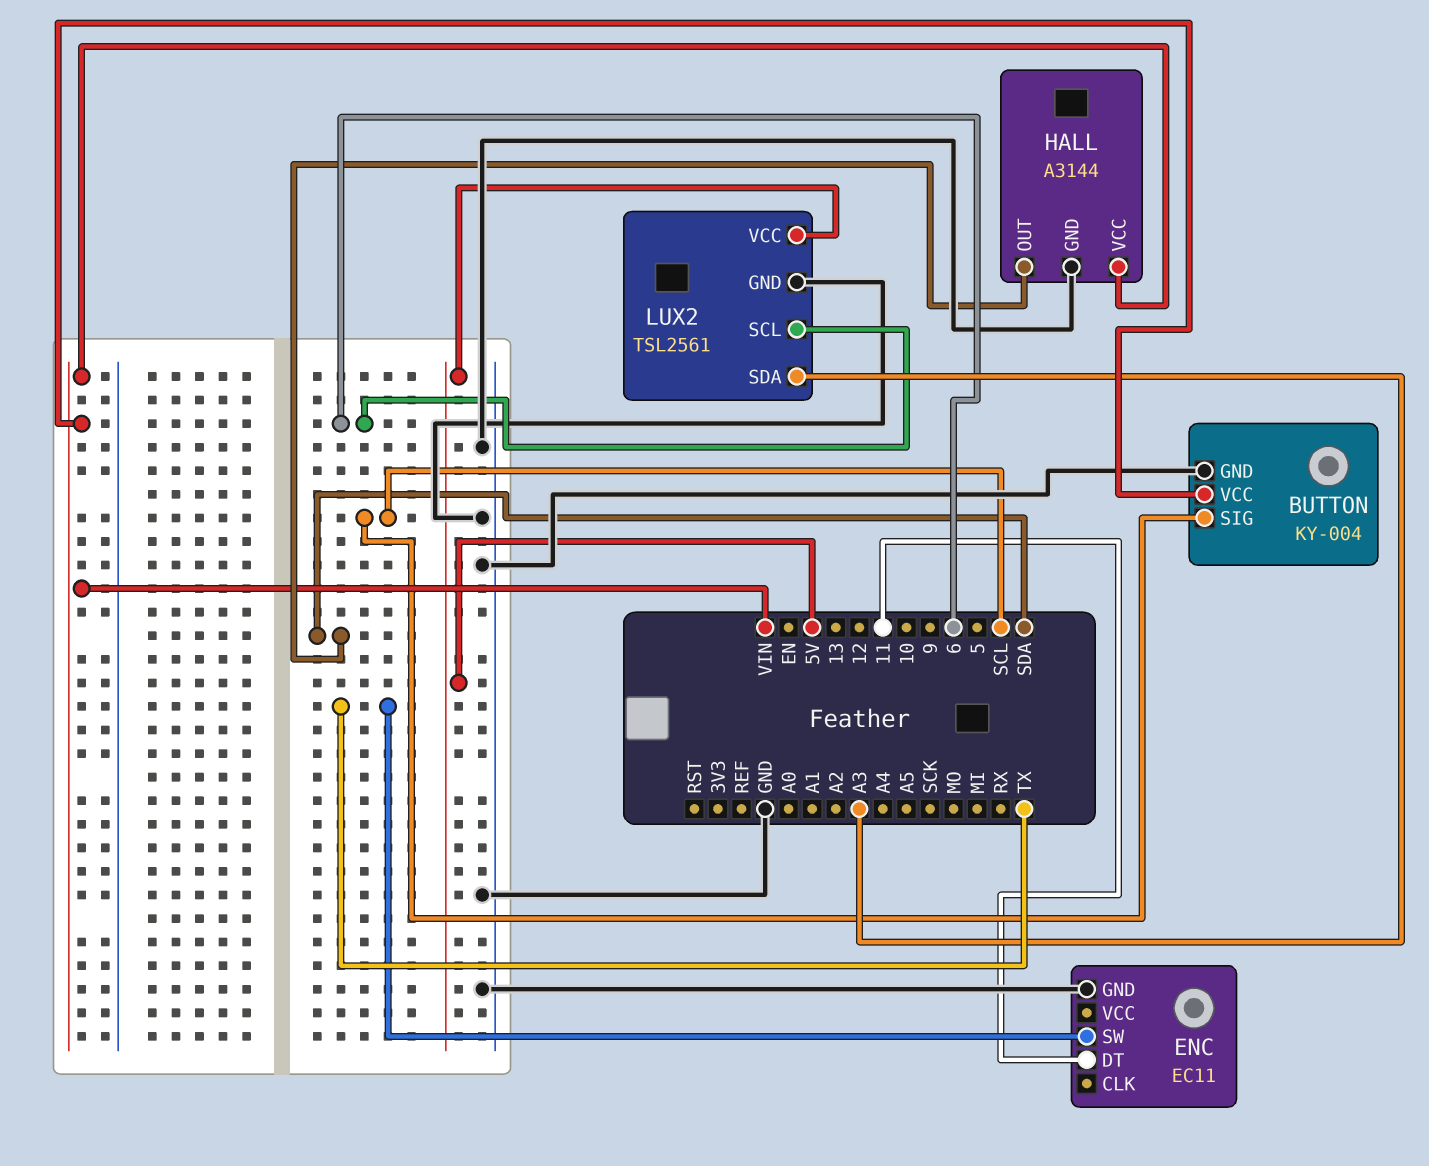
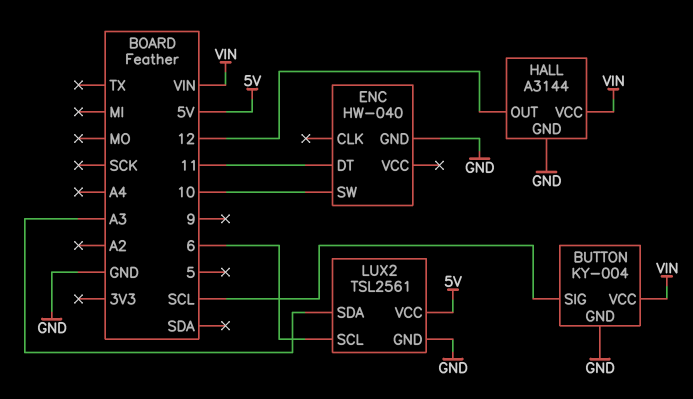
ENC: EC11 -> HW-040
ENC pin SW: TX -> 10
HALL pin OUT: SDA -> 12

